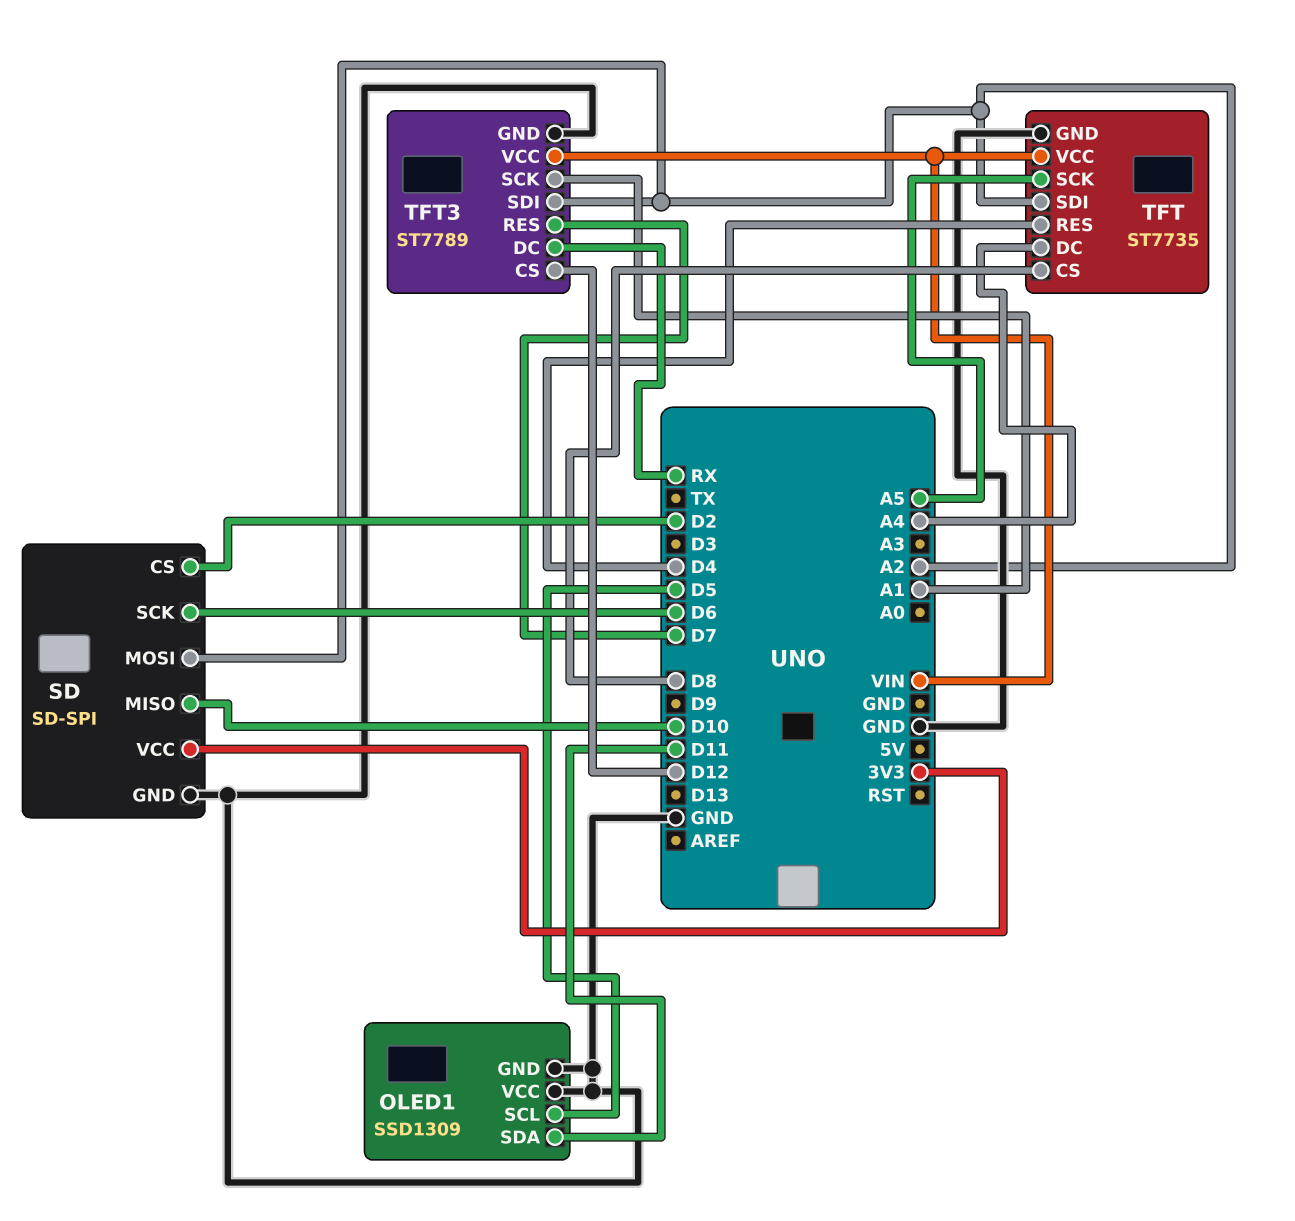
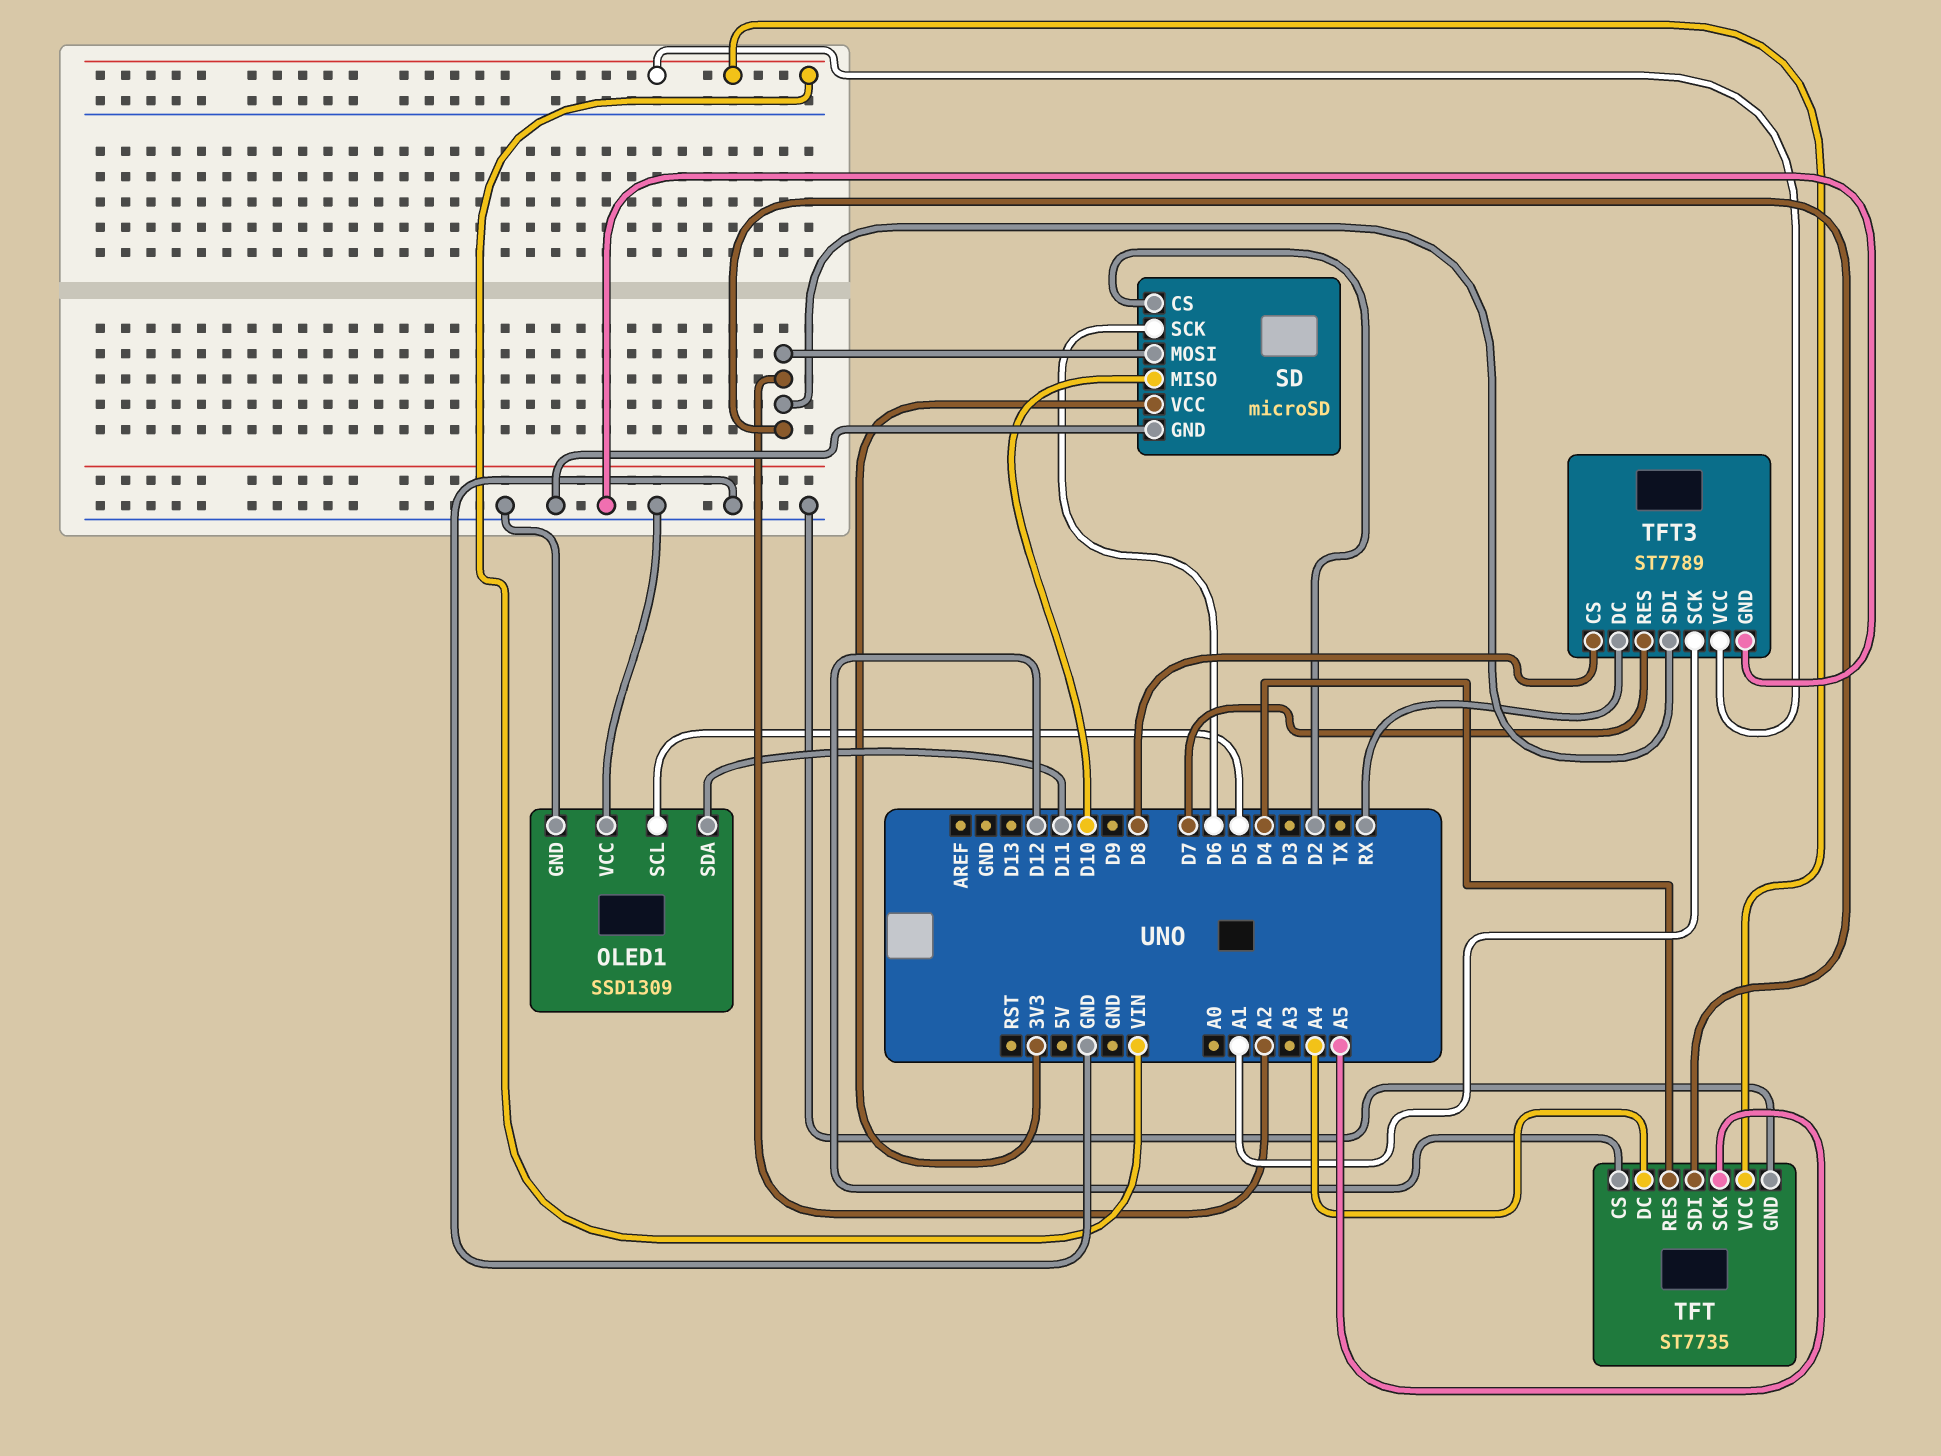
SD: SD-SPI -> microSD
TFT pin CS: D8 -> D12
TFT3 pin CS: D12 -> D8

